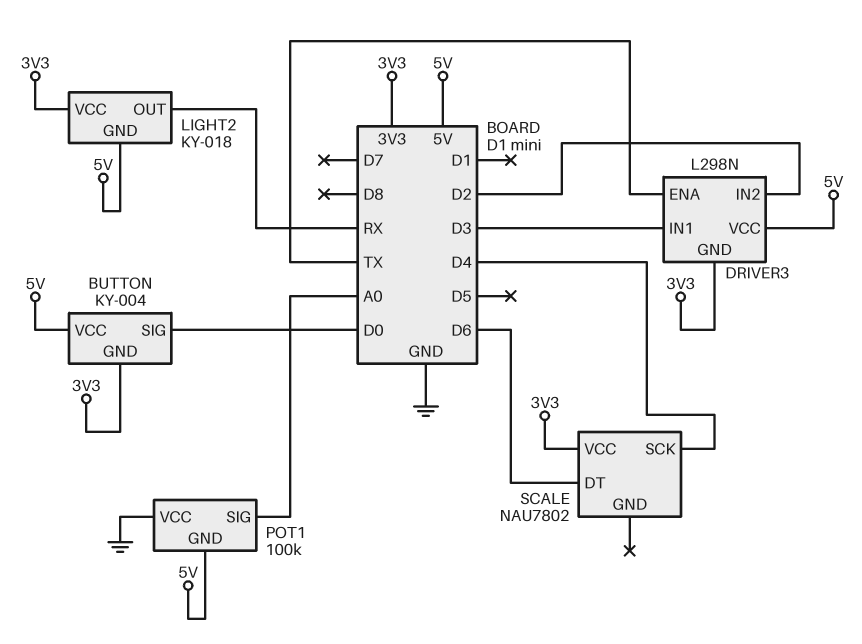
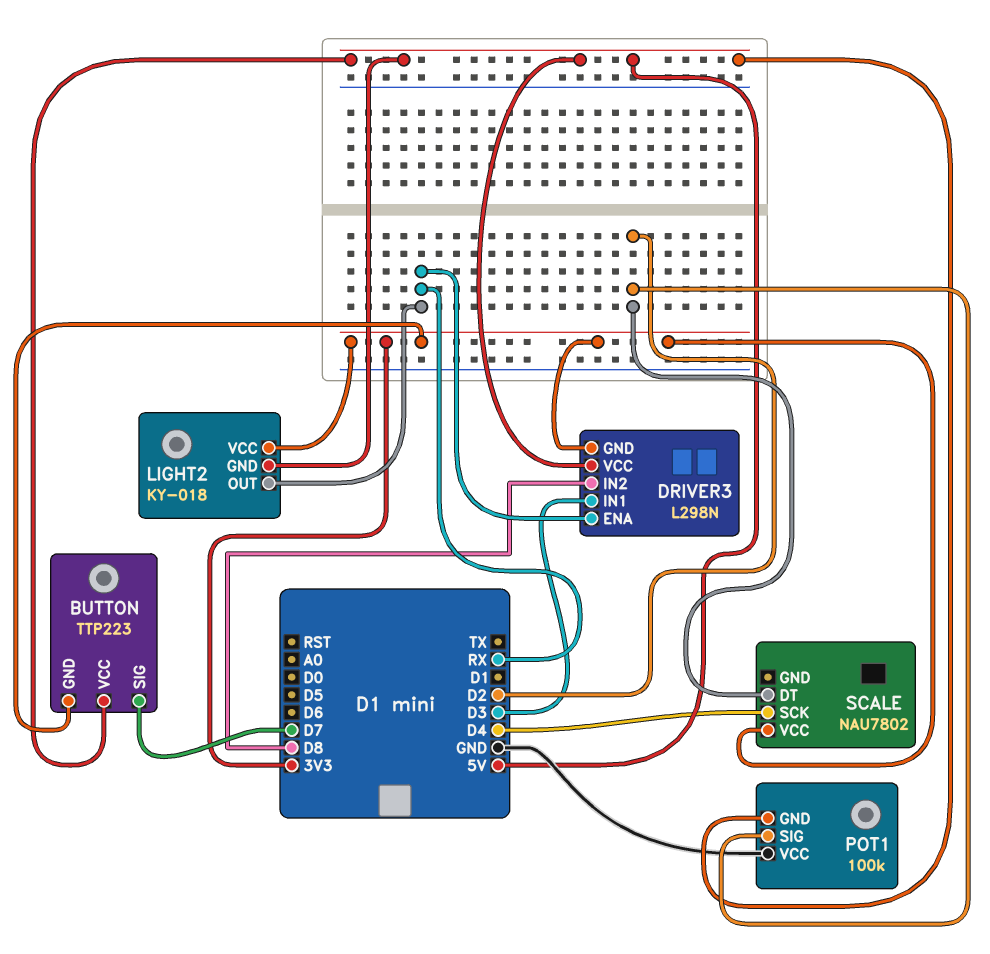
BUTTON: KY-004 -> TTP223
BUTTON pin SIG: D0 -> D7
DRIVER3 pin ENA: TX -> RX
DRIVER3 pin IN2: D2 -> D8
POT1 pin SIG: A0 -> D2
SCALE pin DT: D6 -> D2

